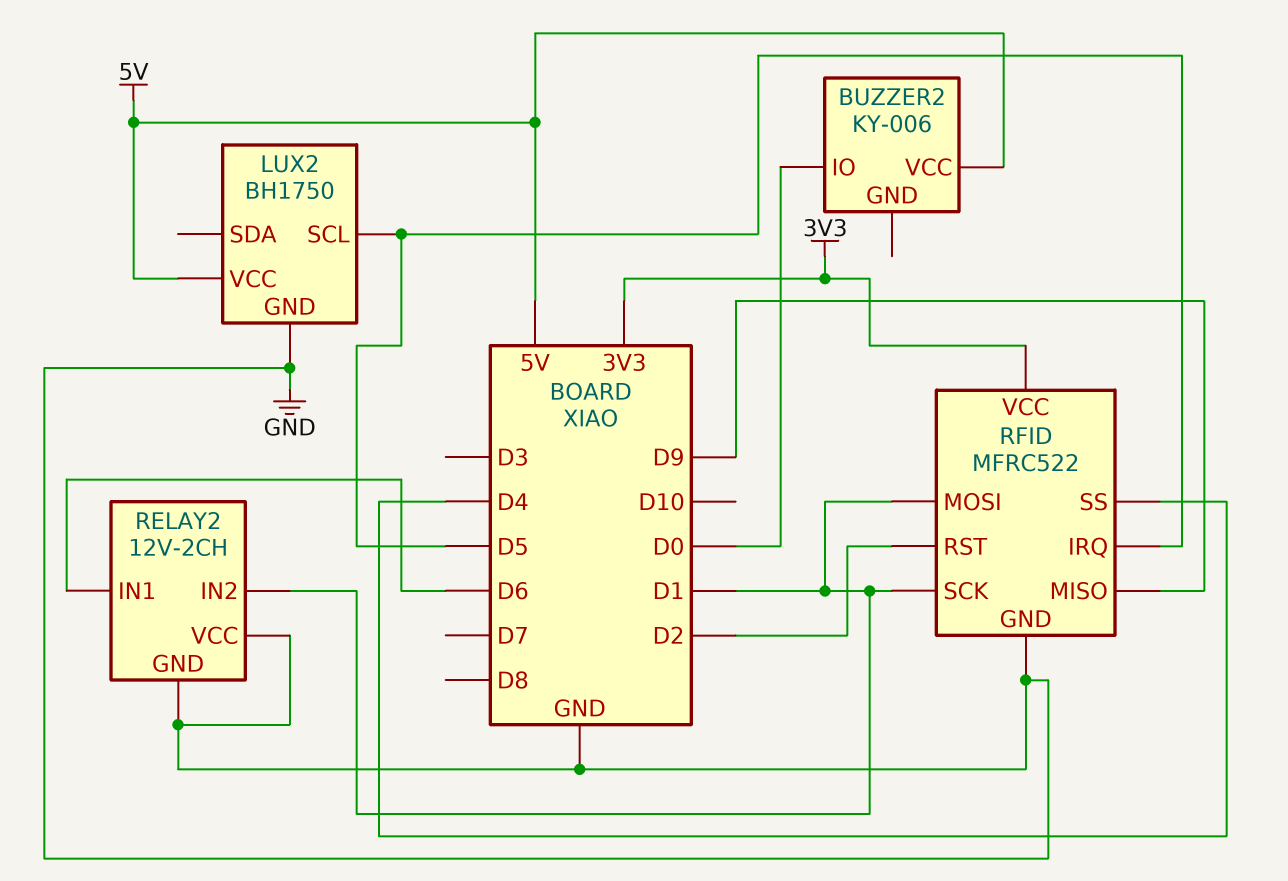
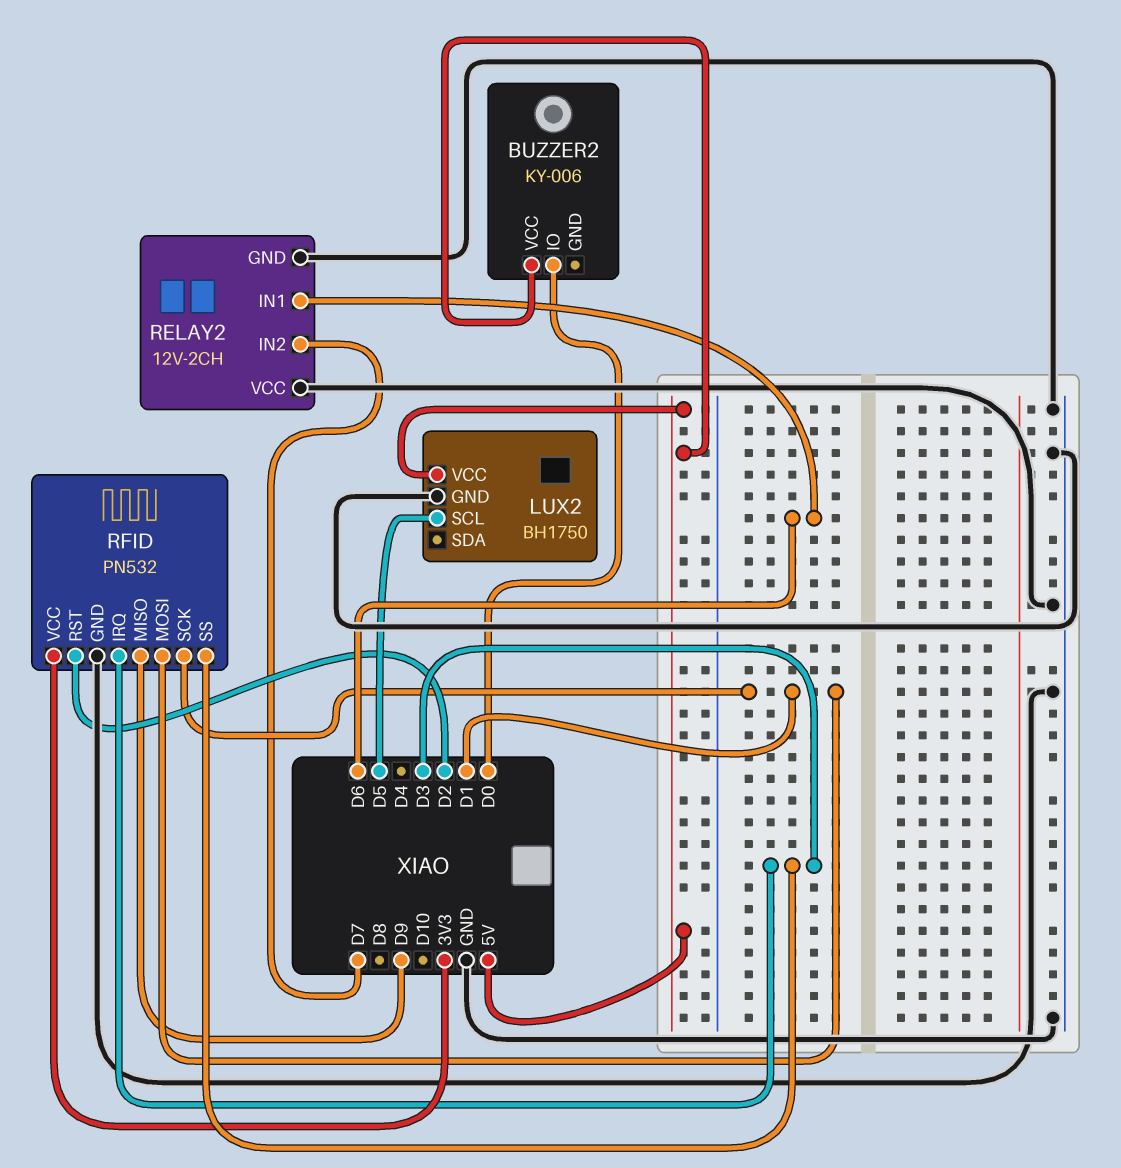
RELAY2 pin IN2: D1 -> D7
RFID: MFRC522 -> PN532
RFID pin IRQ: D5 -> D3
RFID pin SS: D4 -> D3

